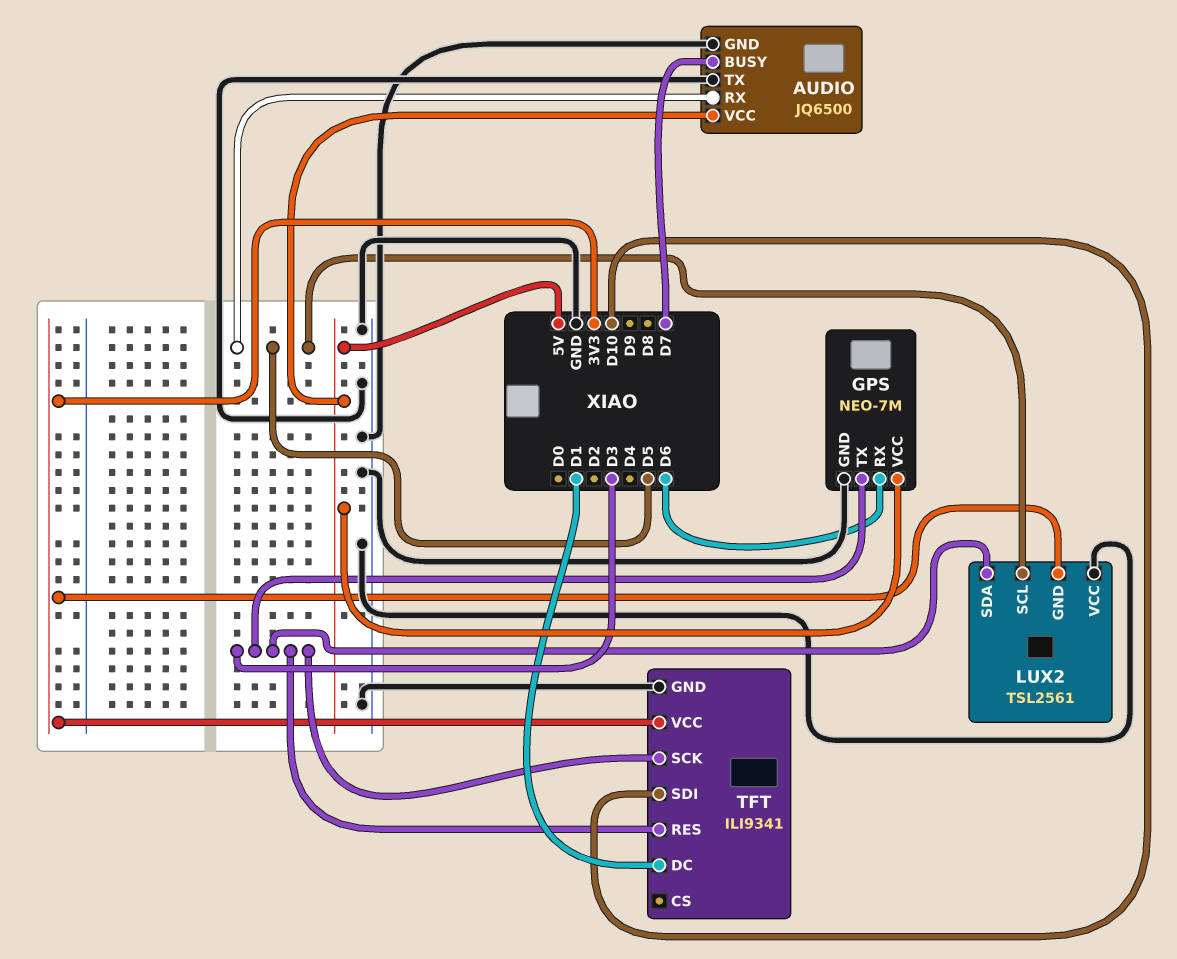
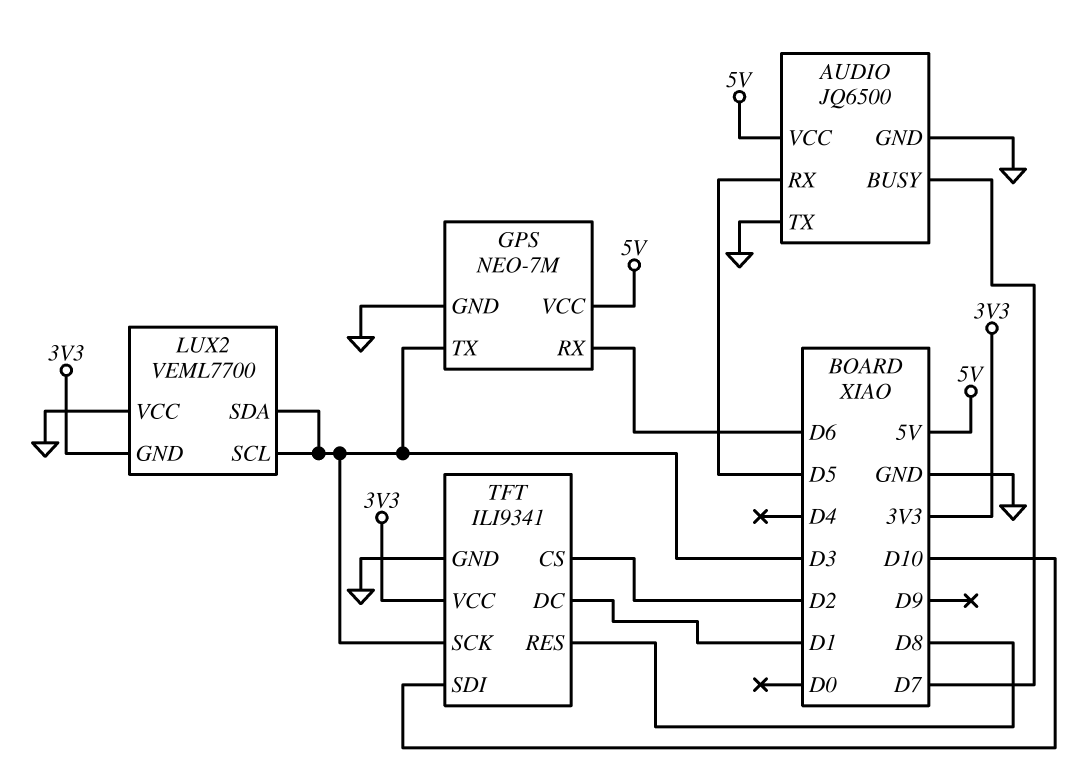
LUX2: TSL2561 -> VEML7700
LUX2 pin SCL: D5 -> D3
TFT pin CS: none -> D2
TFT pin RES: D3 -> D8

